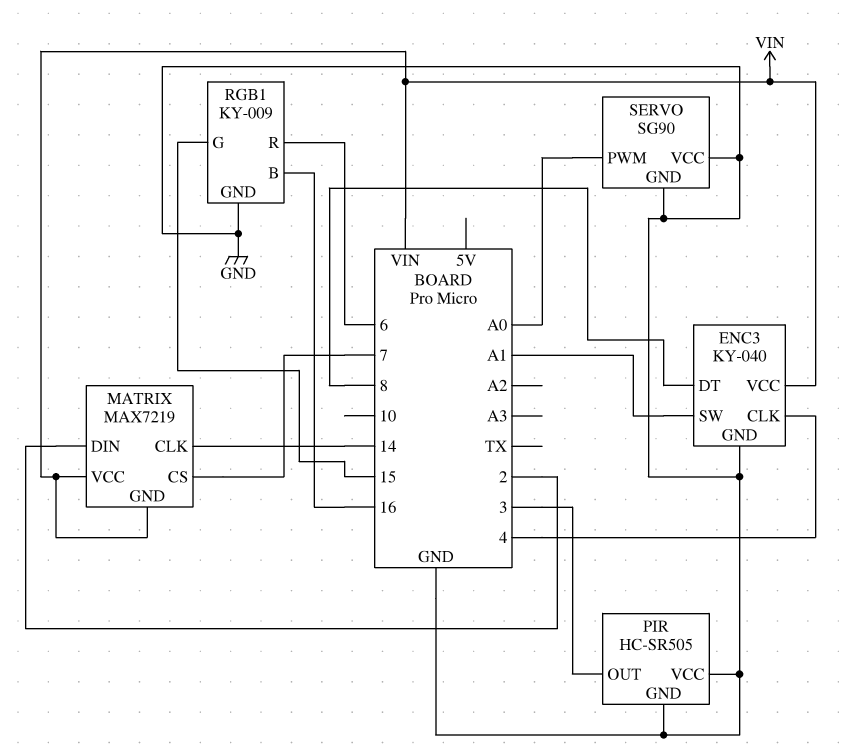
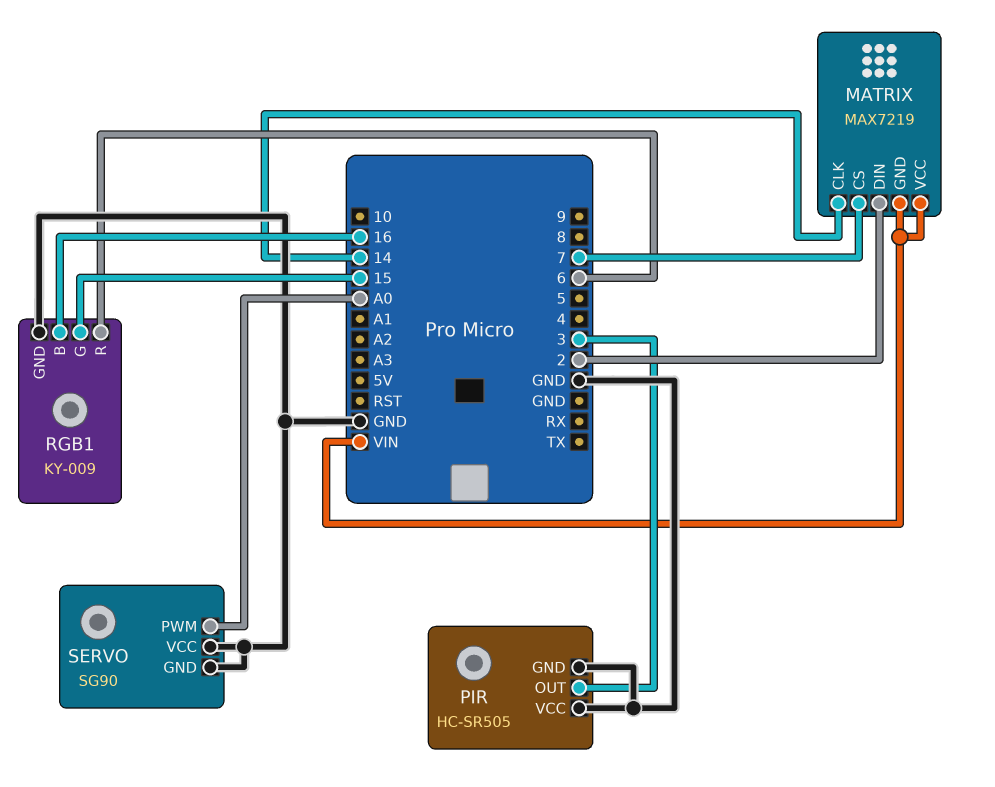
ENC3: KY-040 -> none
ENC3 pin CLK: 4 -> none
ENC3 pin DT: 8 -> none
ENC3 pin GND: GND -> none
ENC3 pin SW: A1 -> none
ENC3 pin VCC: VIN -> none

